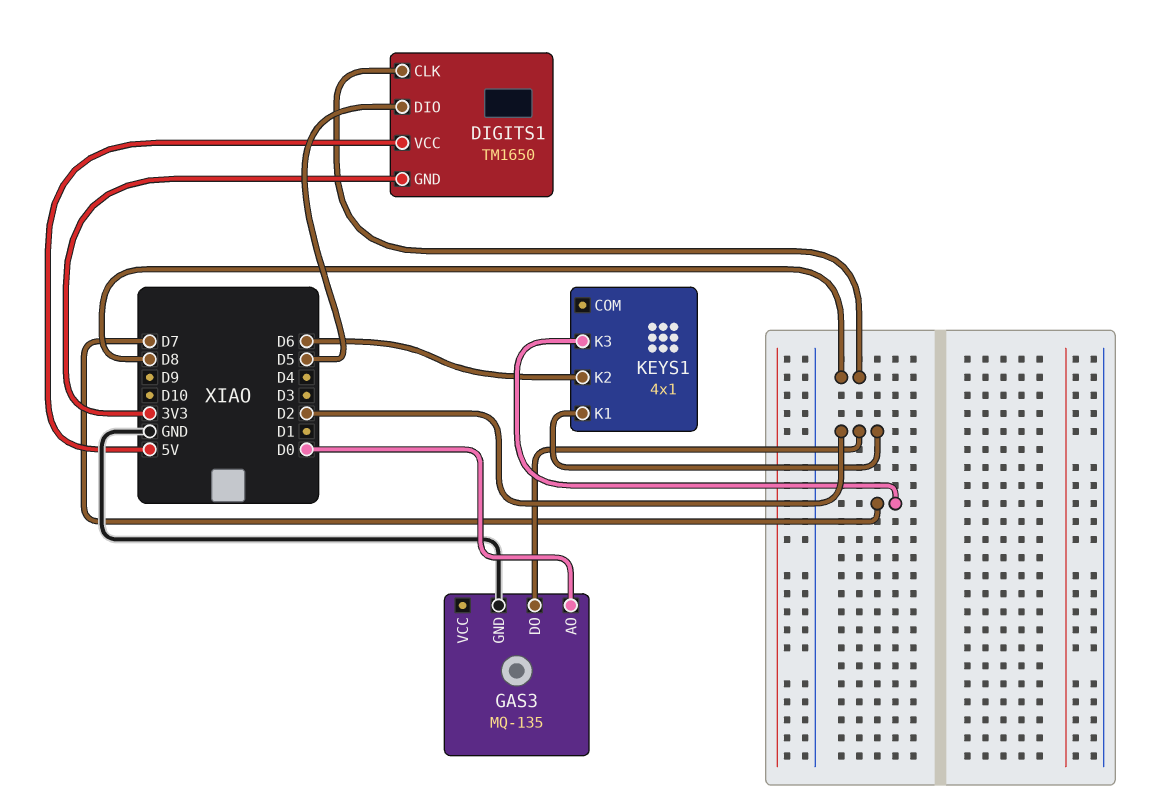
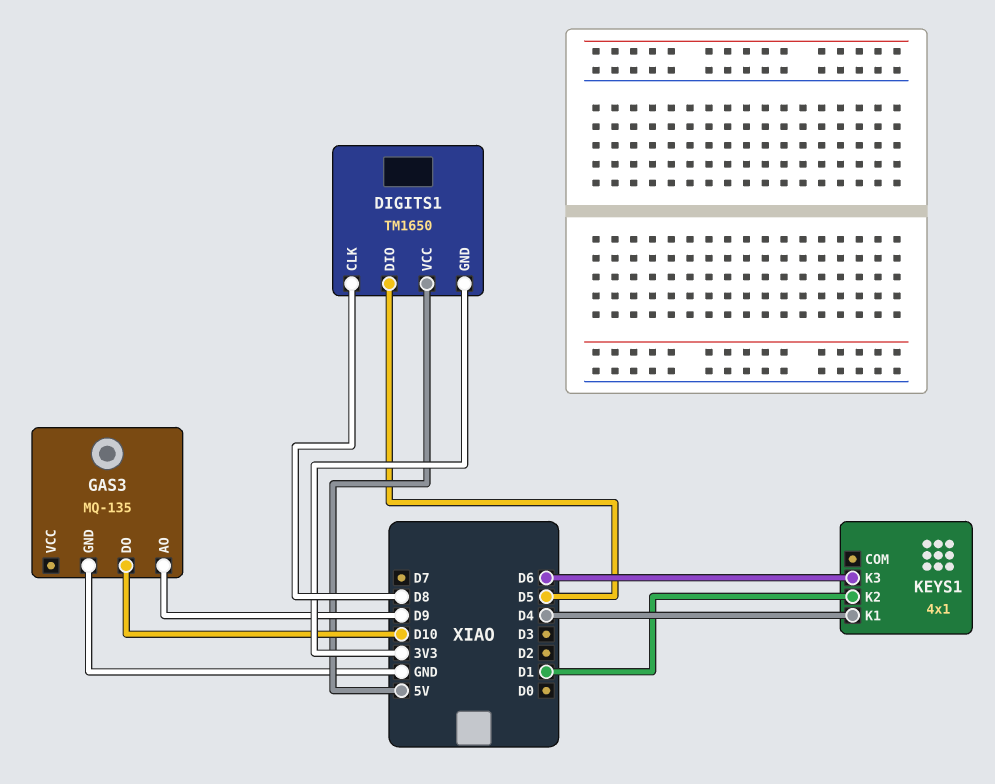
GAS3 pin AO: D0 -> D9
GAS3 pin DO: D2 -> D10
KEYS1 pin K1: D2 -> D4
KEYS1 pin K2: D6 -> D1
KEYS1 pin K3: D7 -> D6

